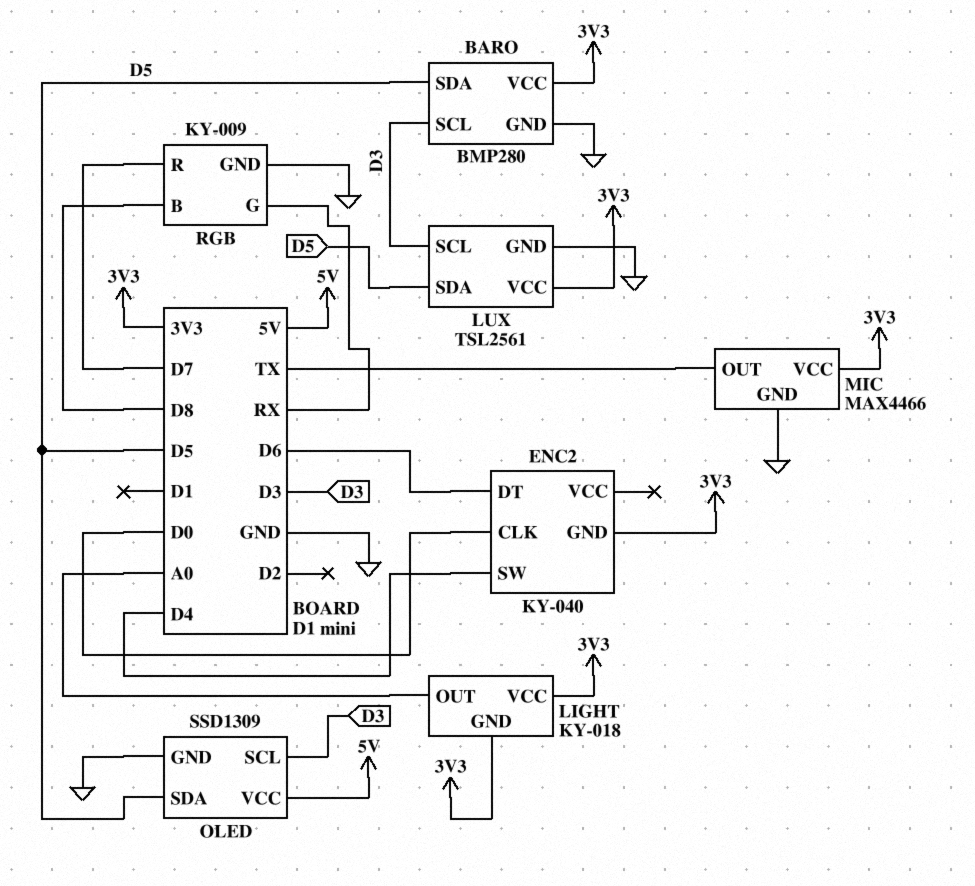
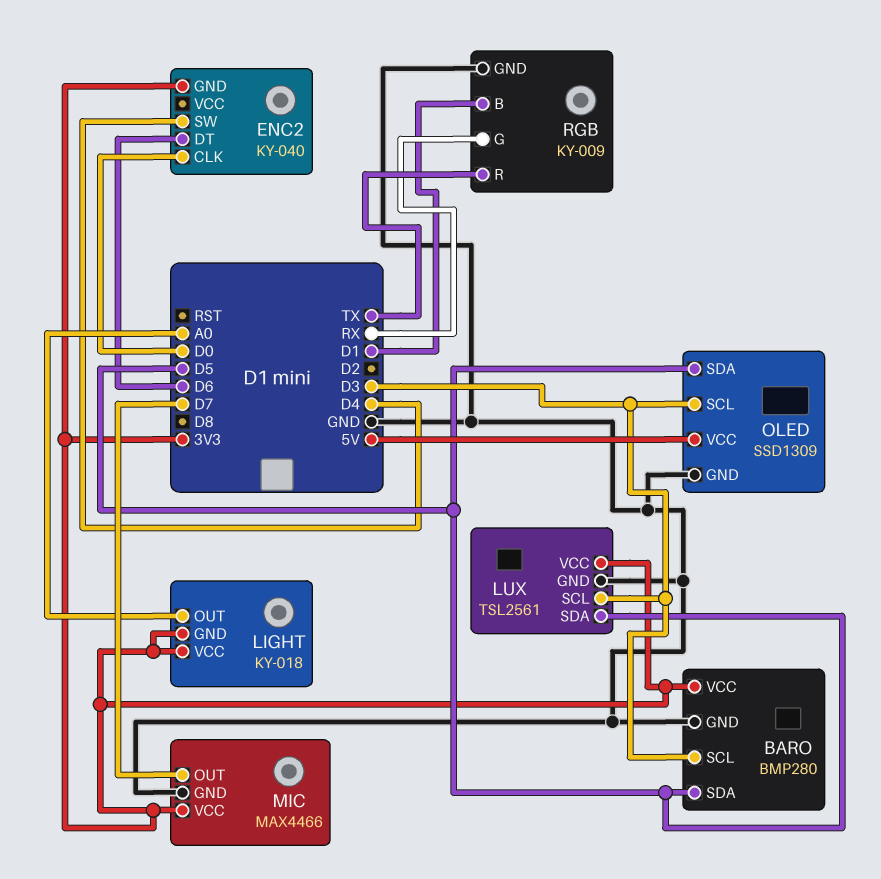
MIC pin OUT: TX -> D7
RGB pin B: D8 -> D1
RGB pin R: D7 -> TX

